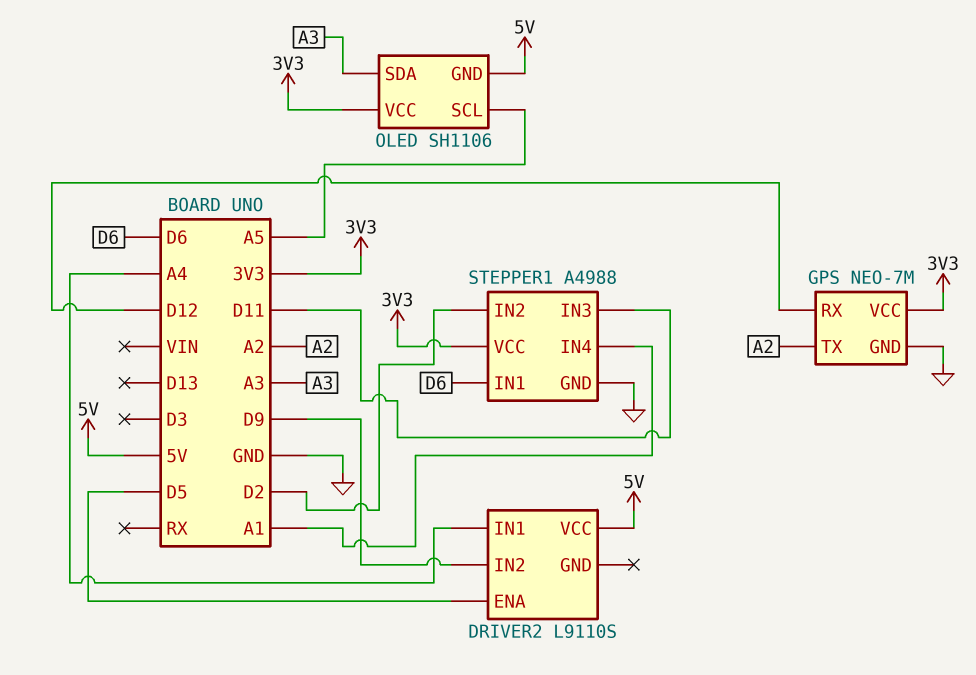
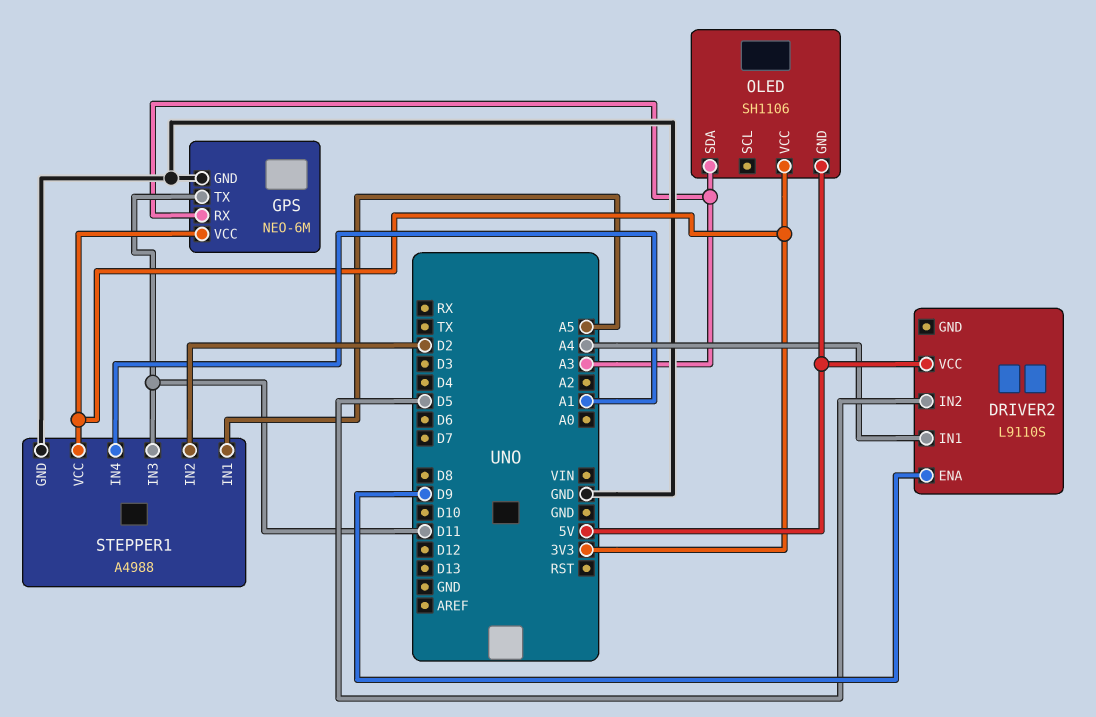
DRIVER2 pin ENA: D5 -> D9
DRIVER2 pin IN2: D9 -> D5
GPS: NEO-7M -> NEO-6M
GPS pin RX: D12 -> A3
GPS pin TX: A2 -> D11
OLED pin SCL: A5 -> none
STEPPER1 pin IN1: D6 -> A5

